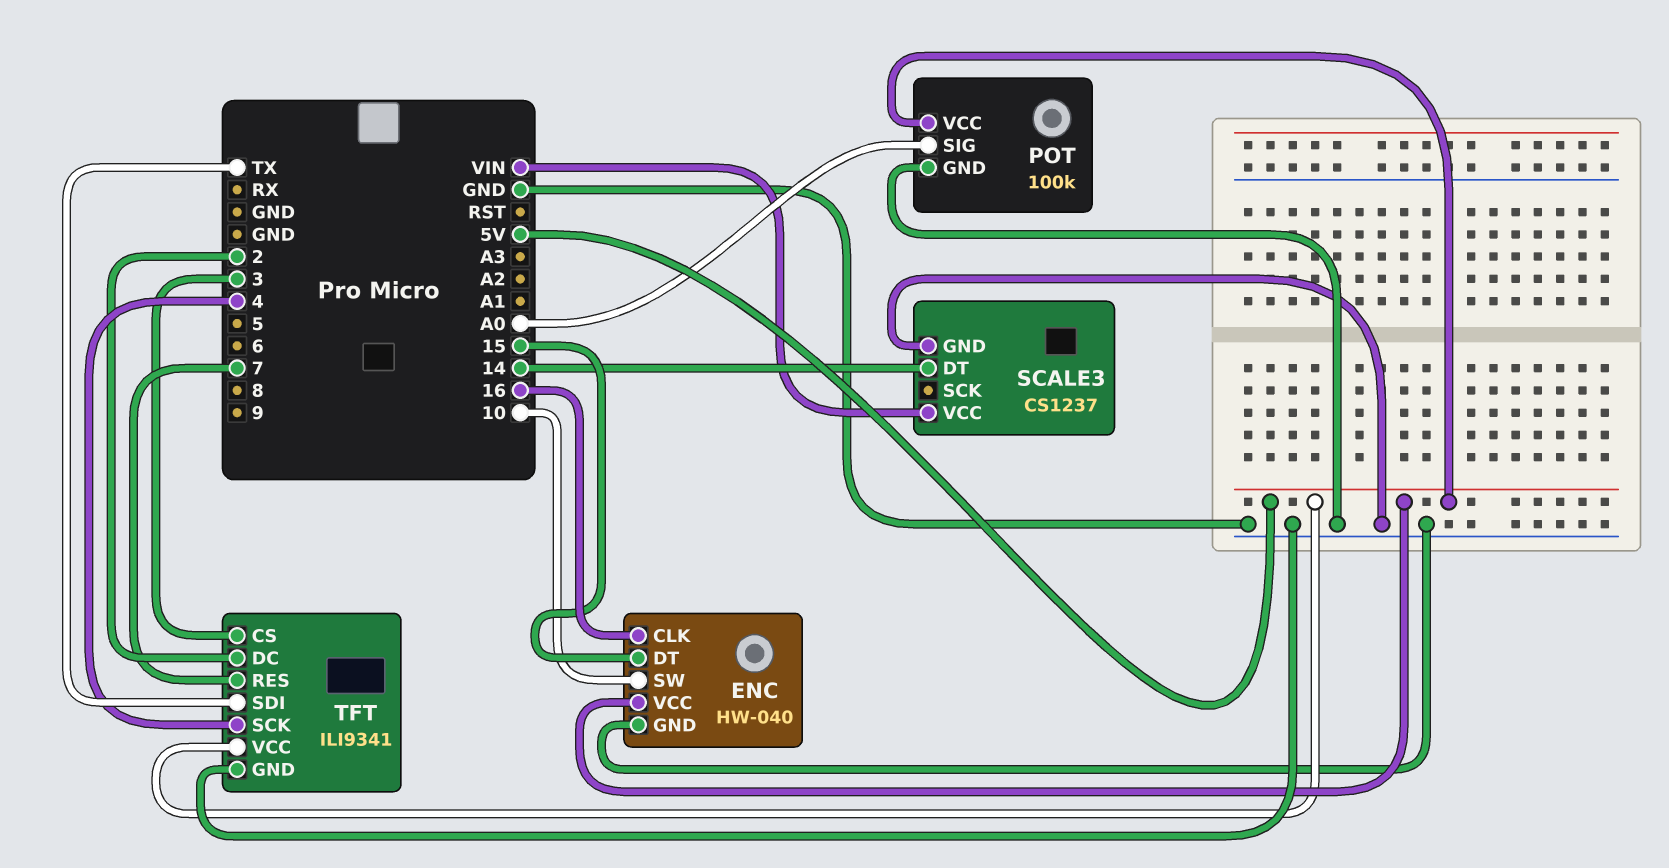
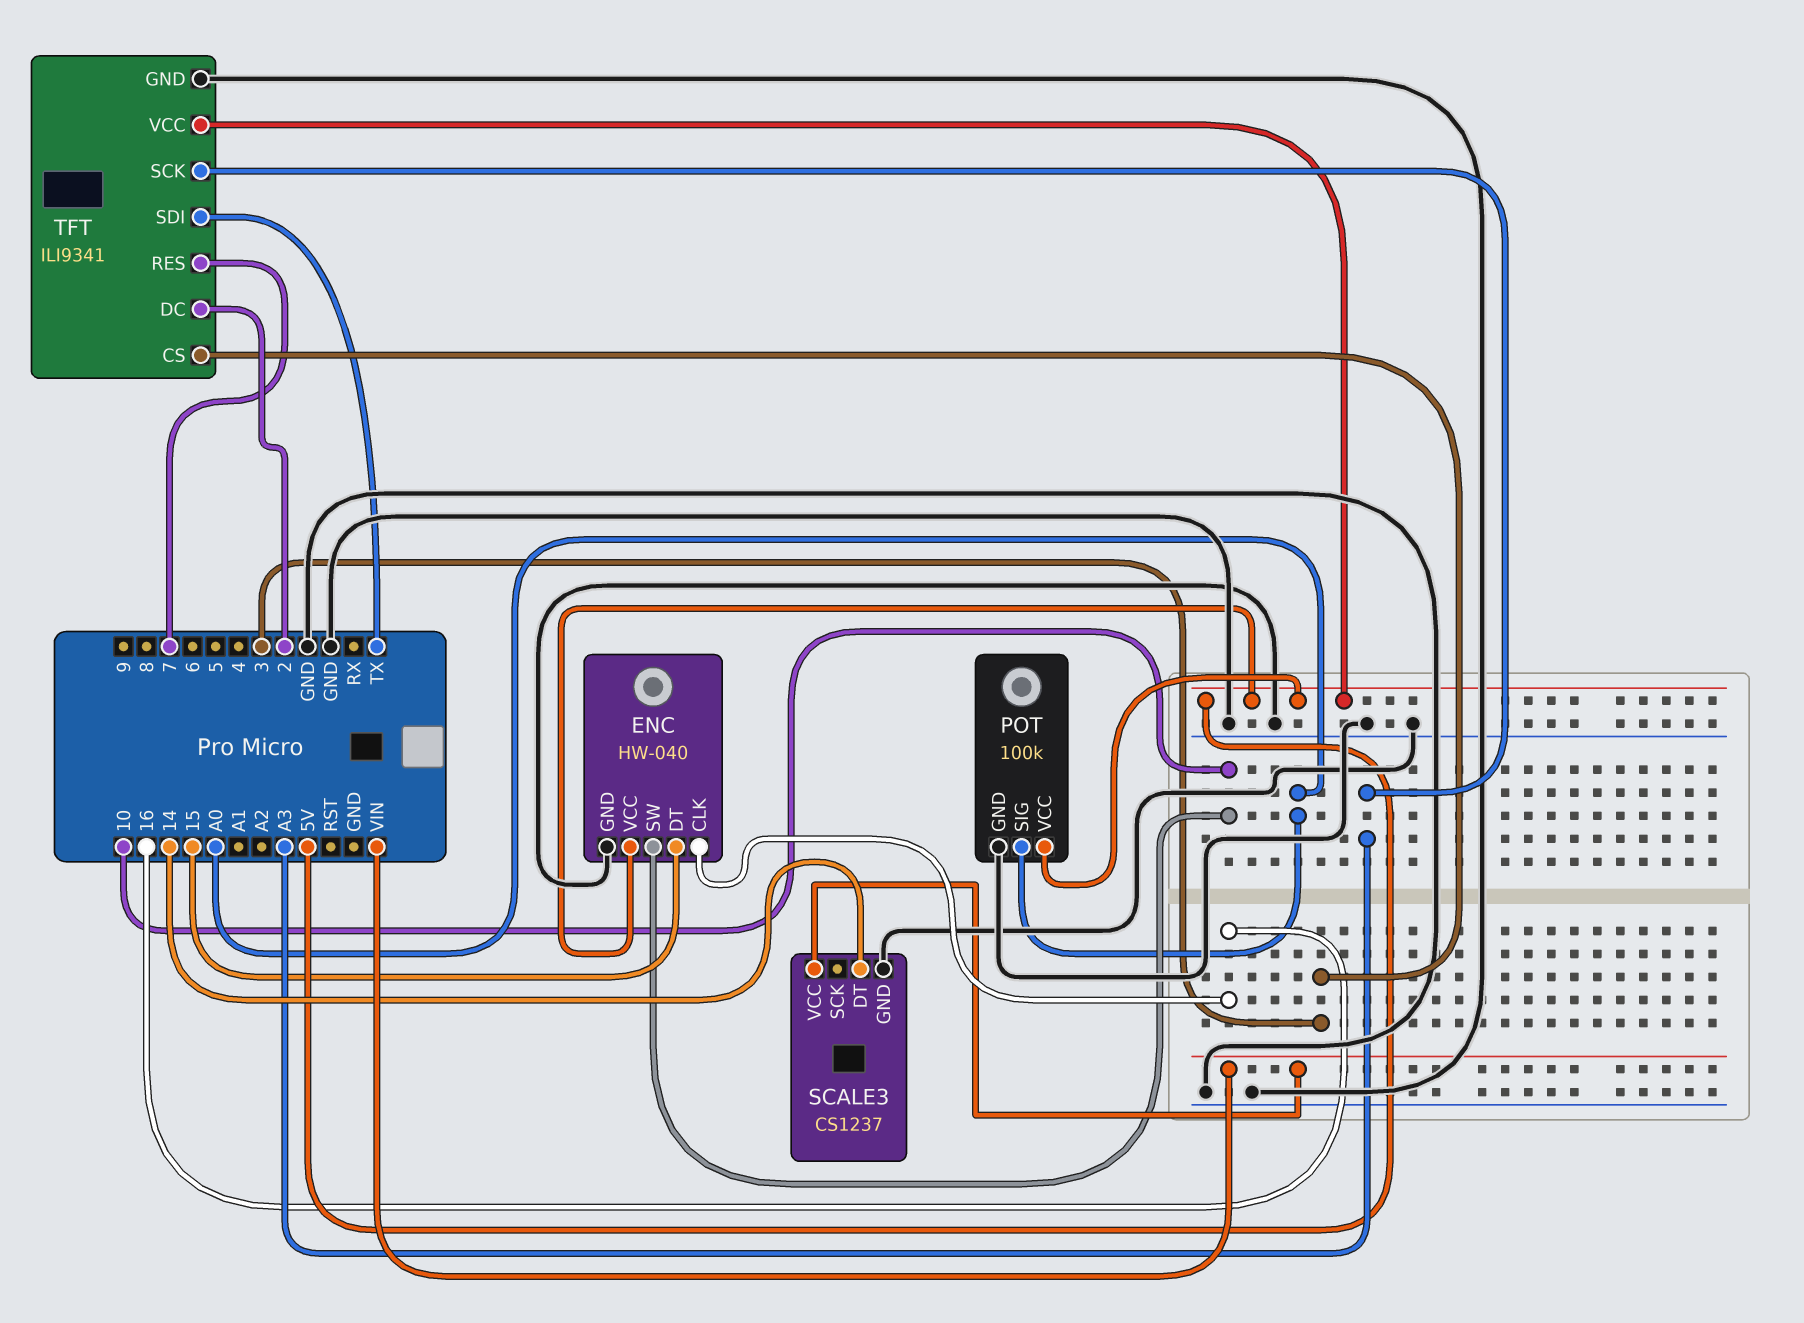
TFT pin SCK: 4 -> A3

